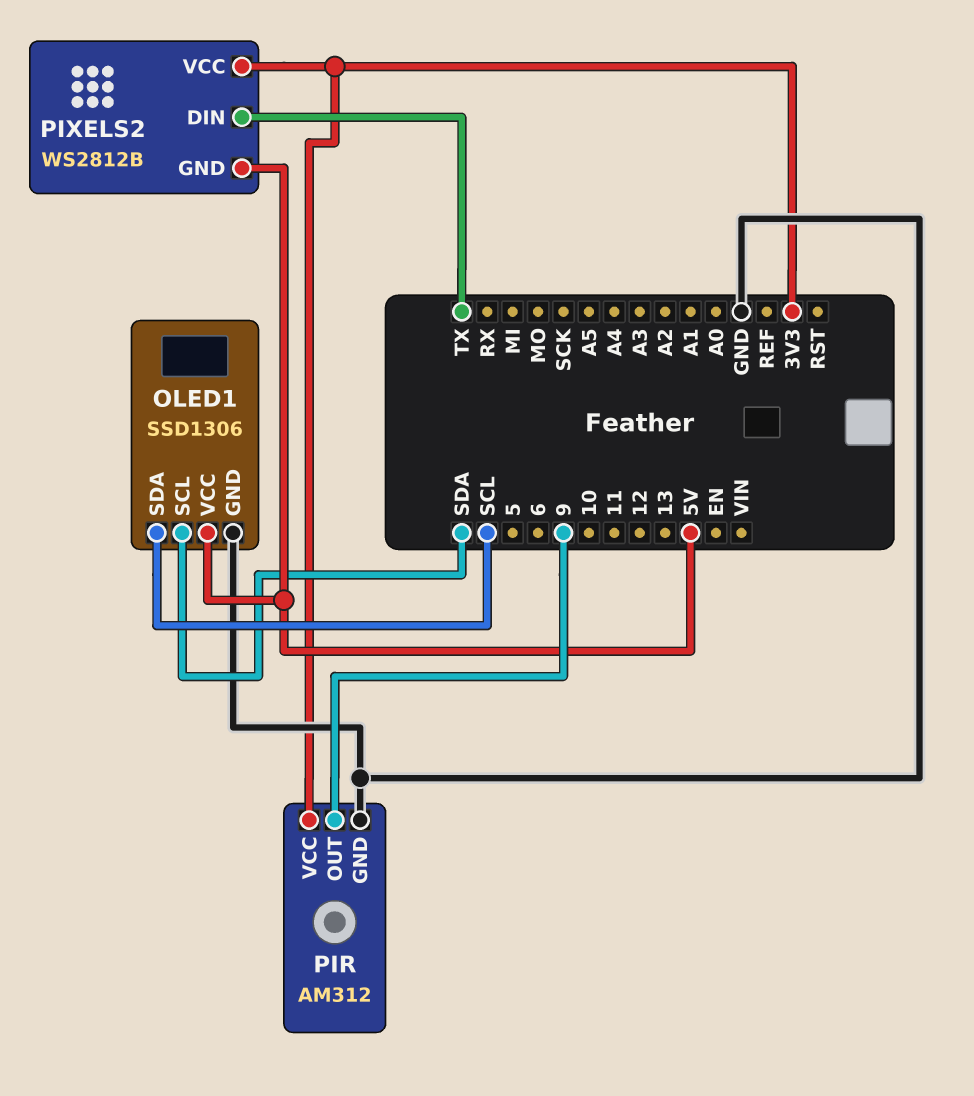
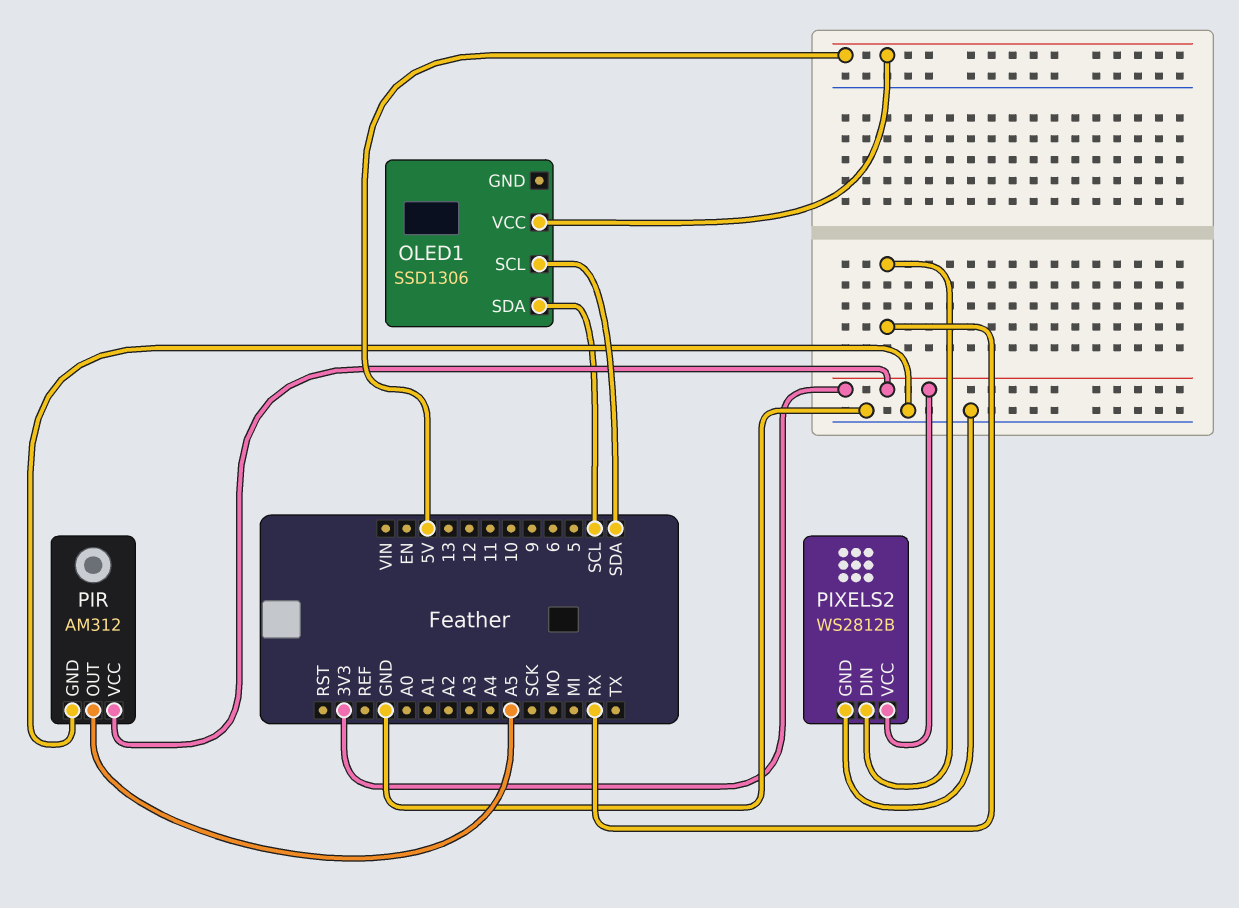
OLED1 pin GND: GND -> none
PIR pin OUT: 9 -> A5
PIXELS2 pin DIN: TX -> RX
PIXELS2 pin GND: 5V -> GND

